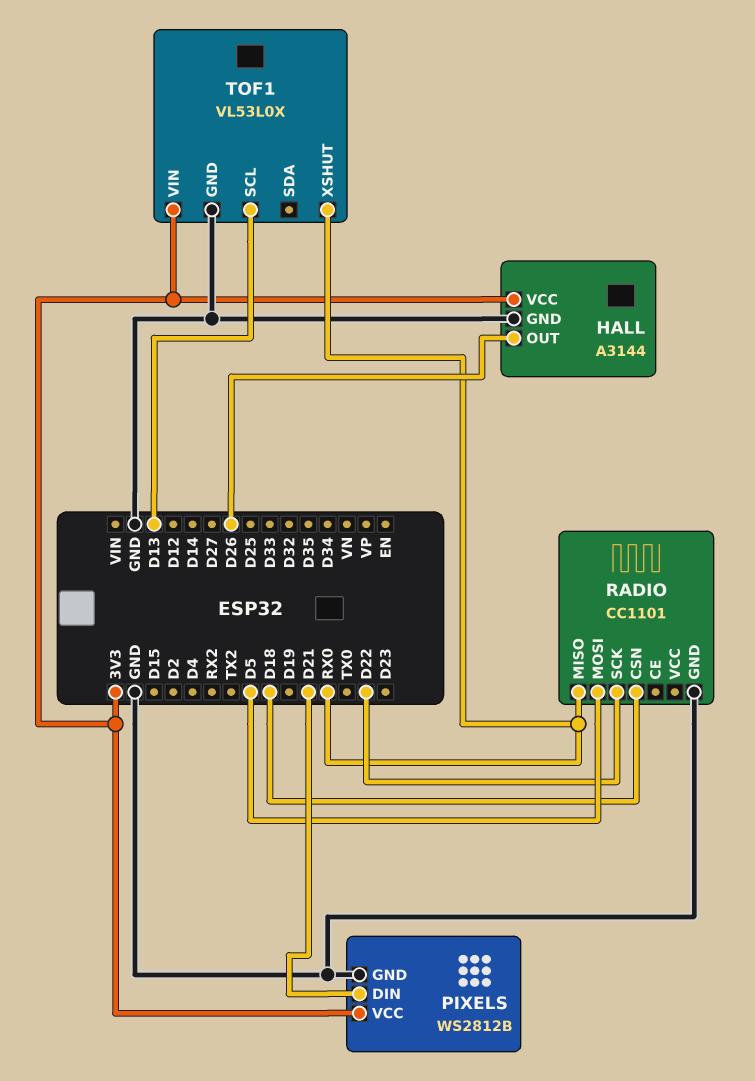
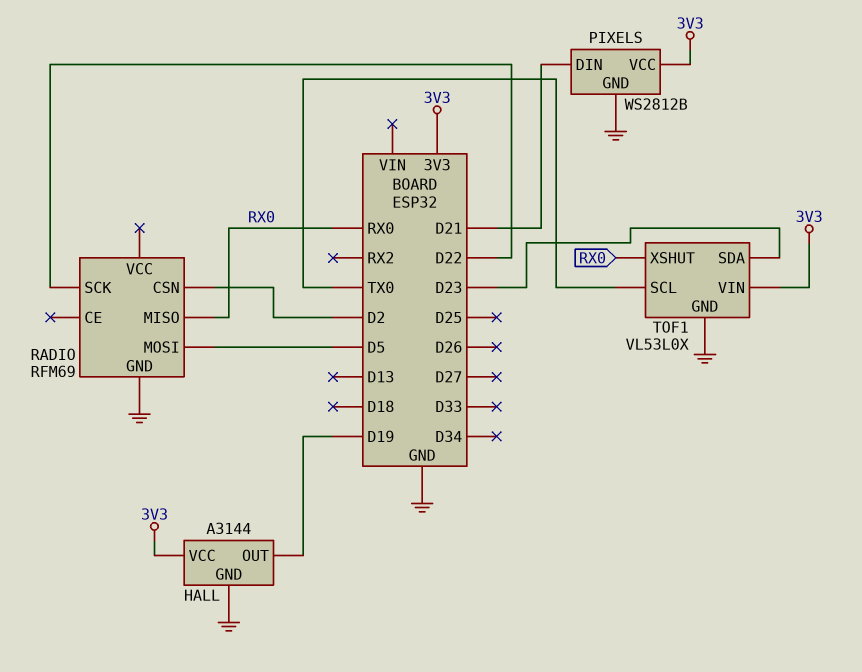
HALL pin OUT: D26 -> D19
RADIO: CC1101 -> RFM69
RADIO pin CSN: D18 -> D2
TOF1 pin SCL: D13 -> TX0
TOF1 pin SDA: none -> D23

